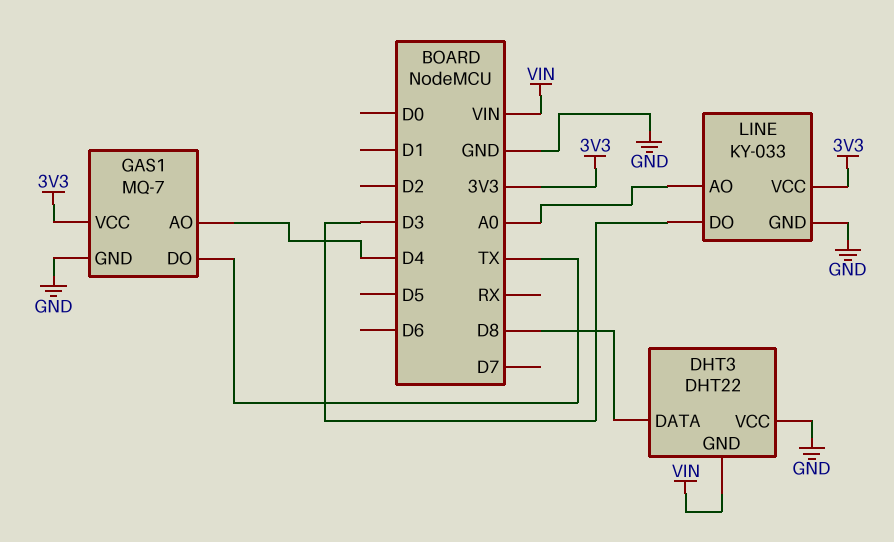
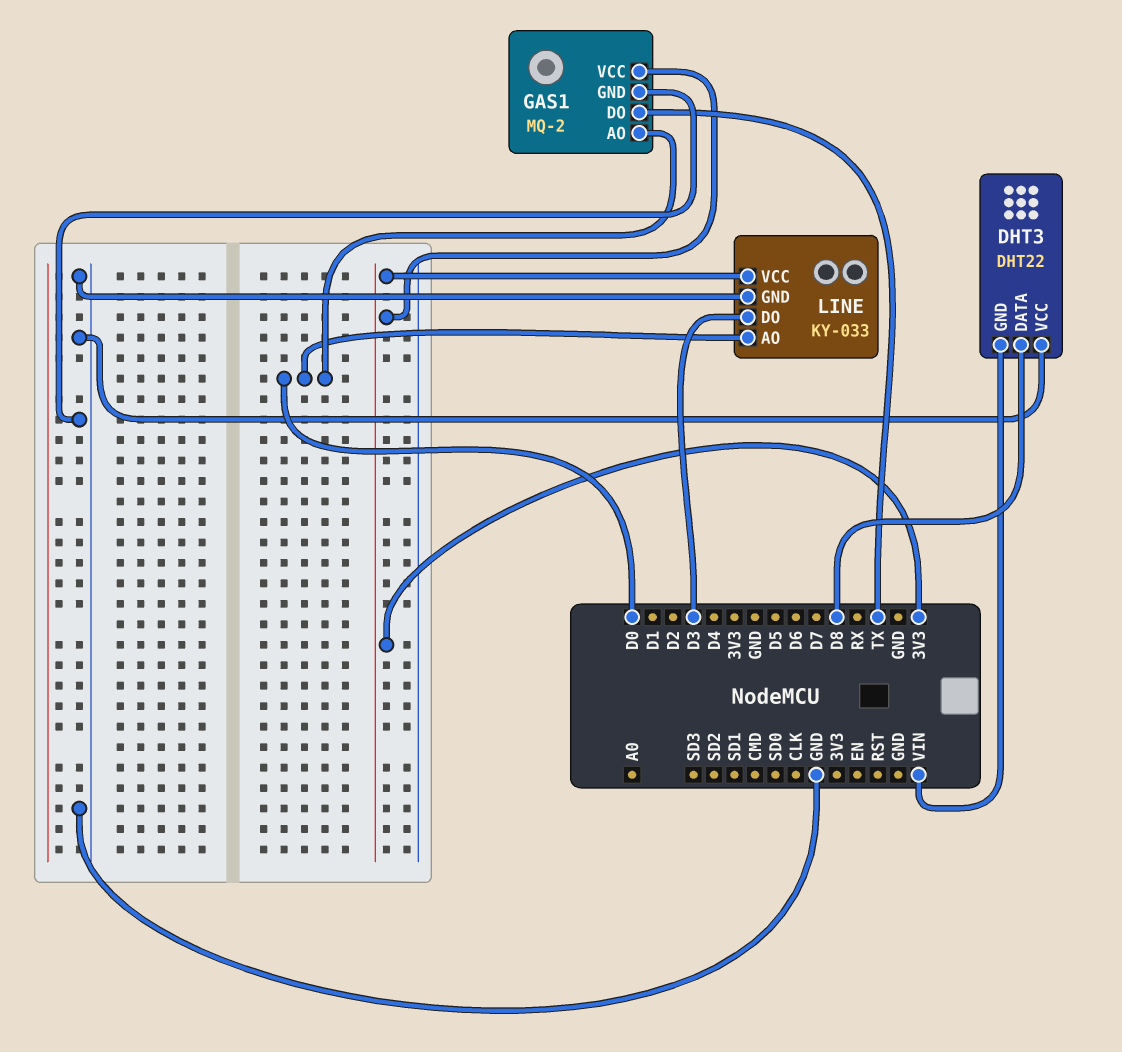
GAS1: MQ-7 -> MQ-2
GAS1 pin AO: D4 -> D0
LINE pin AO: A0 -> D0

